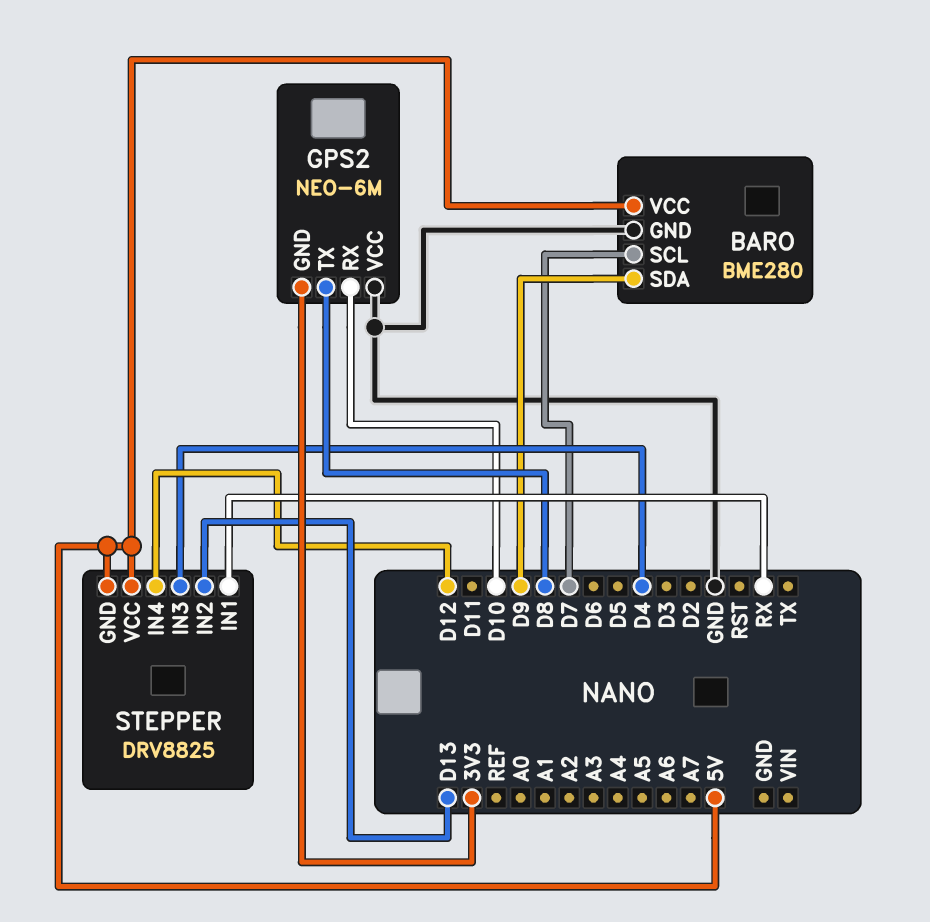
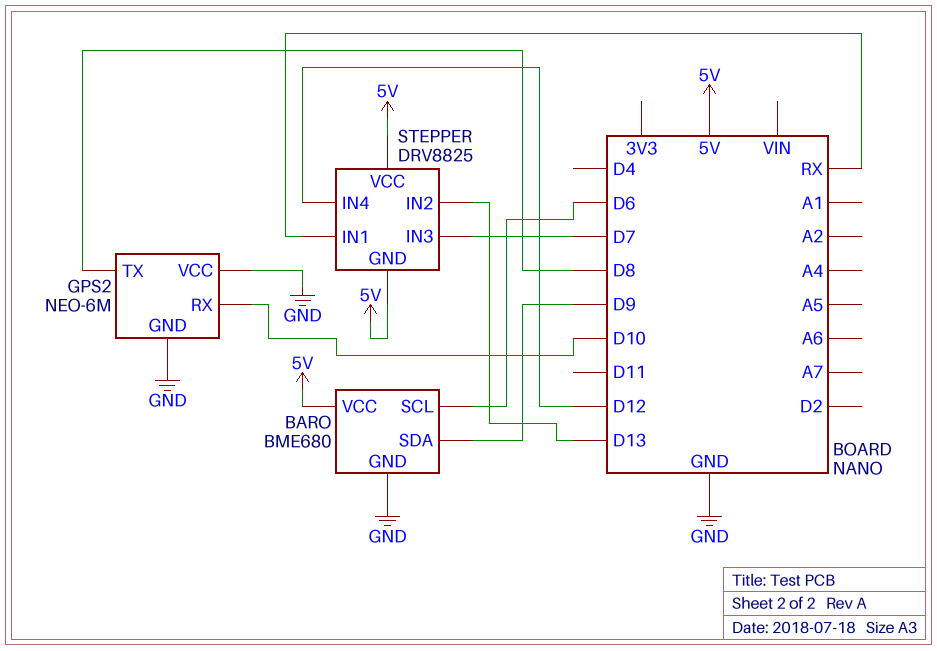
BARO: BME280 -> BME680
BARO pin SCL: D7 -> D6
GPS2 pin GND: 3V3 -> GND
STEPPER pin IN3: D4 -> D7

